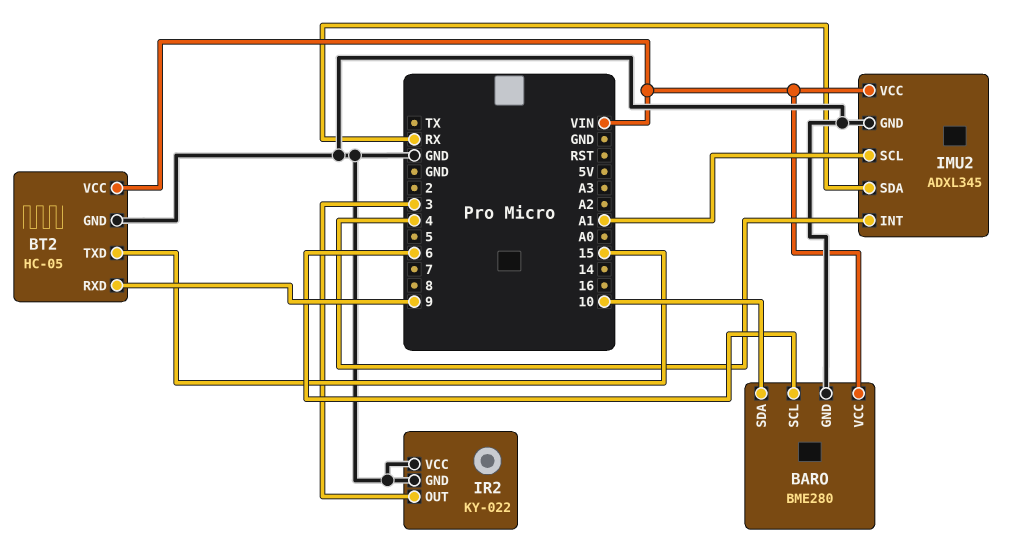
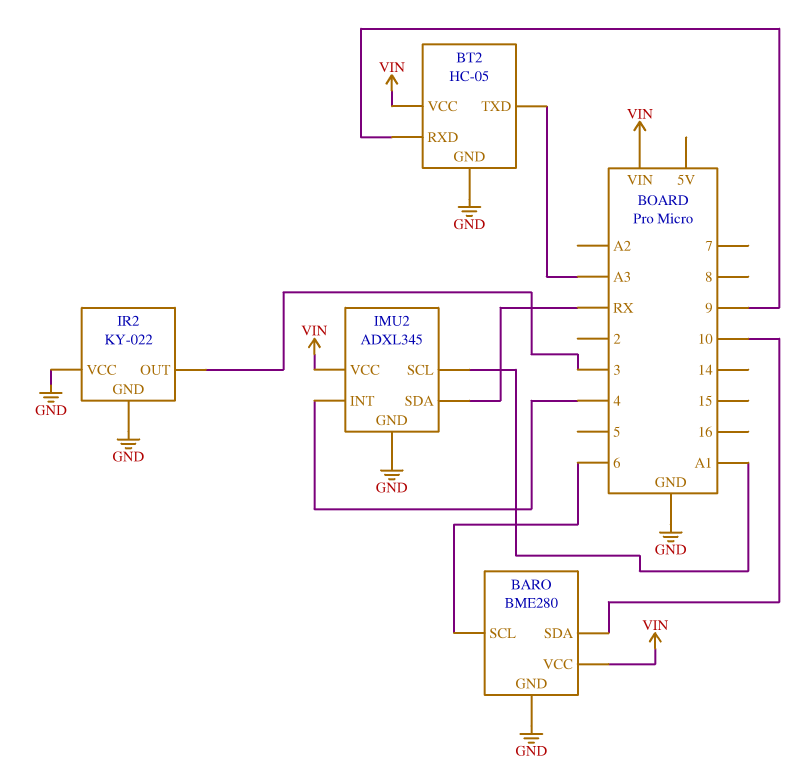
BT2 pin TXD: 15 -> A3

